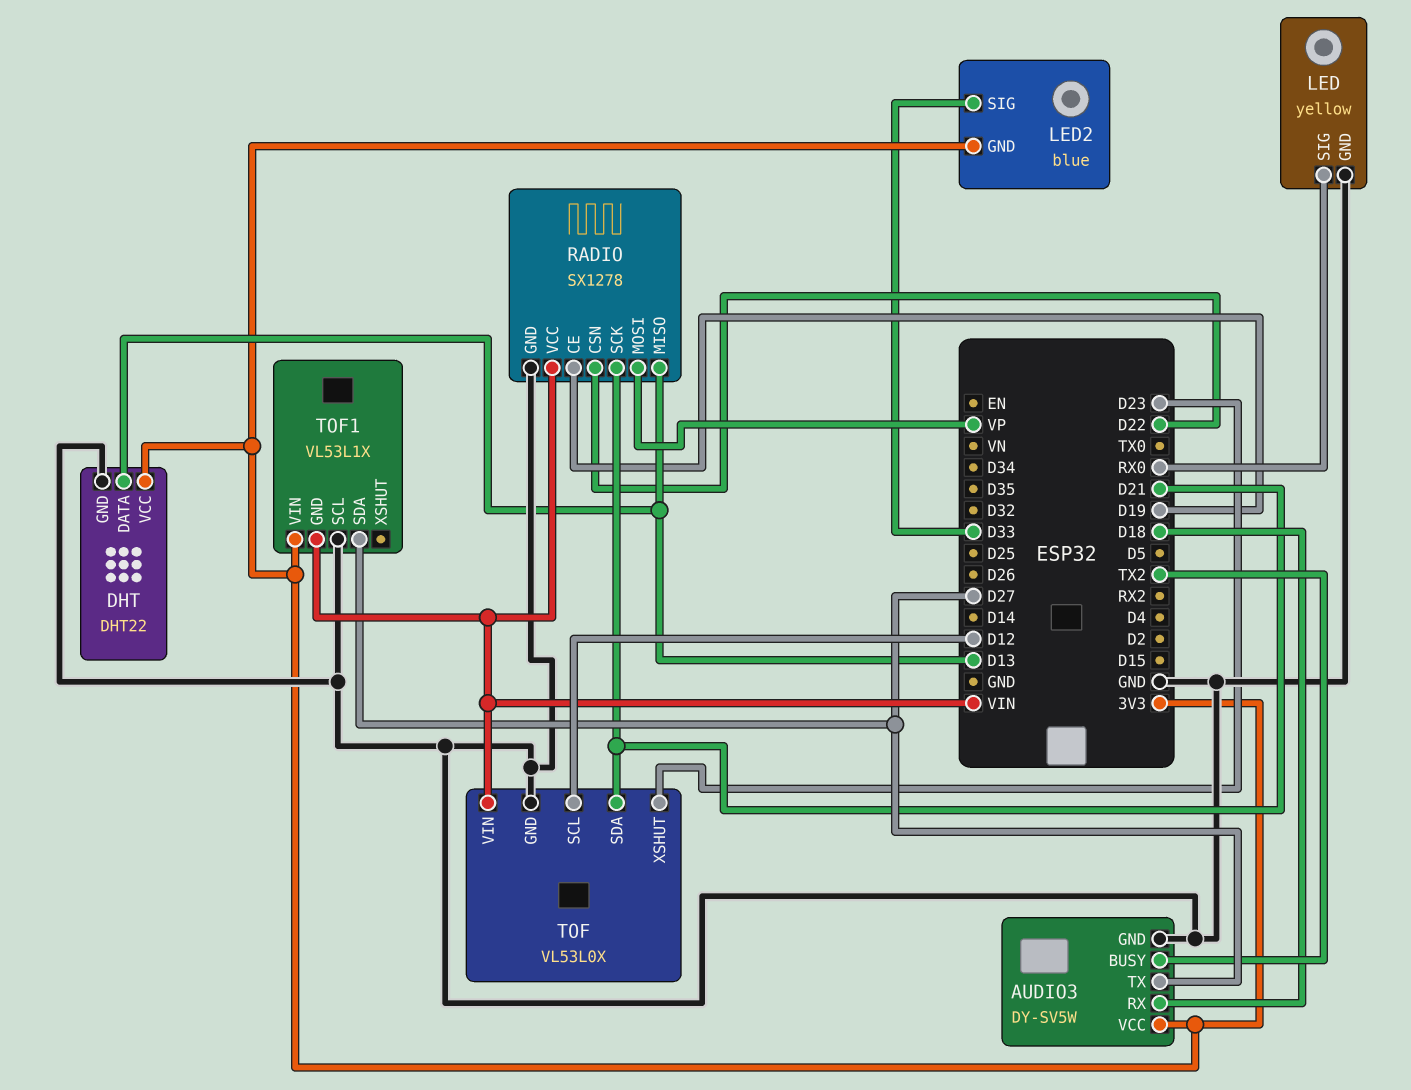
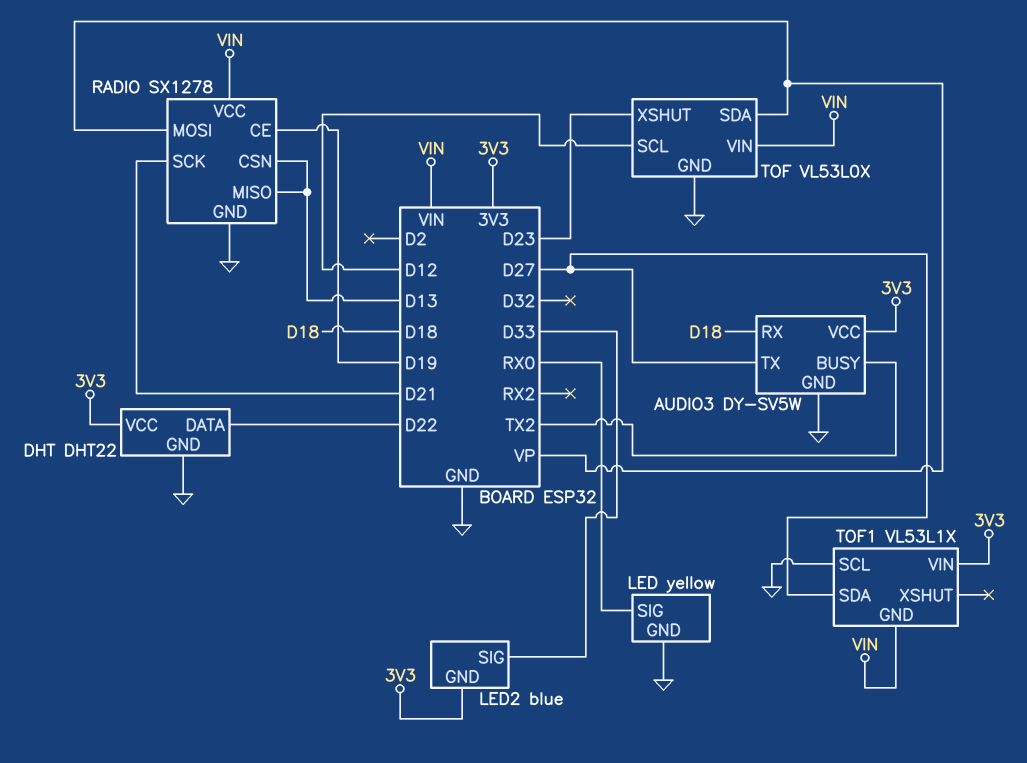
DHT pin DATA: D13 -> D22
RADIO pin CSN: D22 -> D13
TOF pin SDA: D21 -> VP

